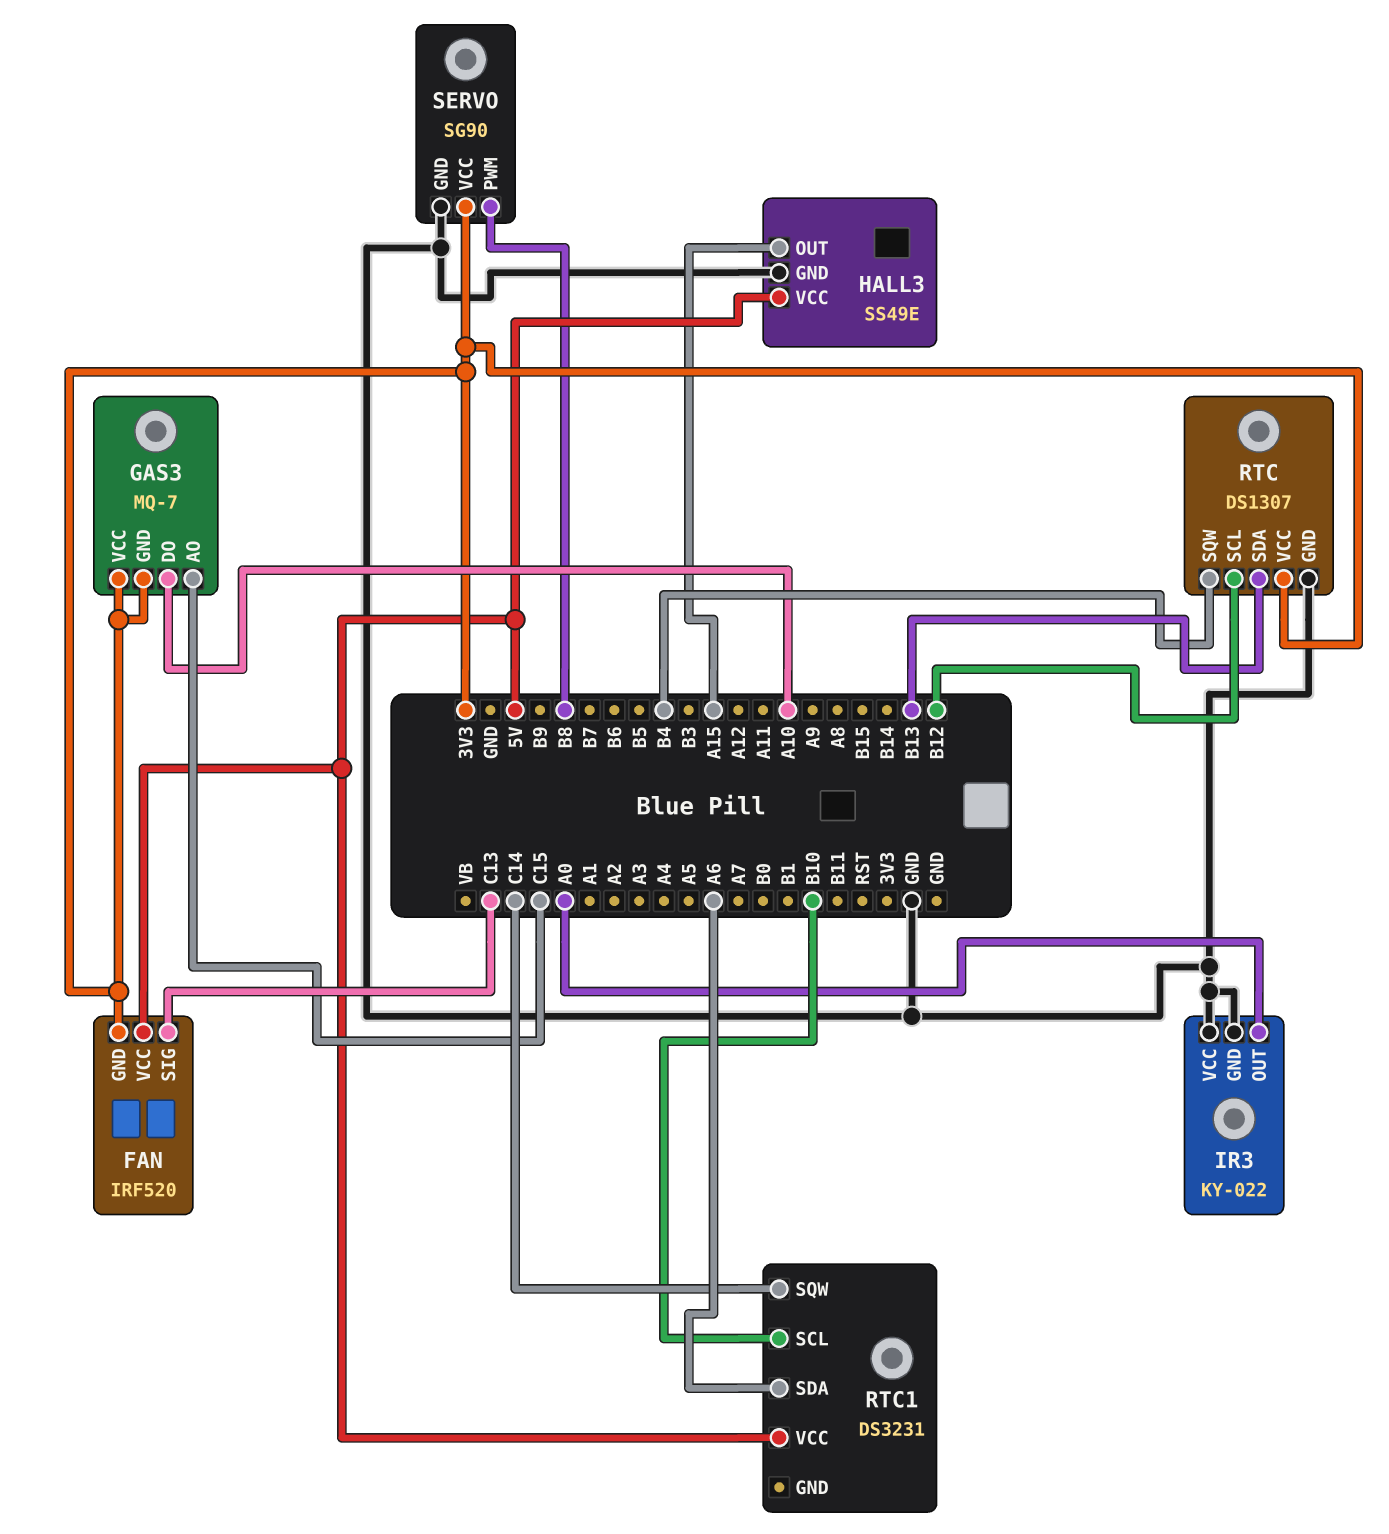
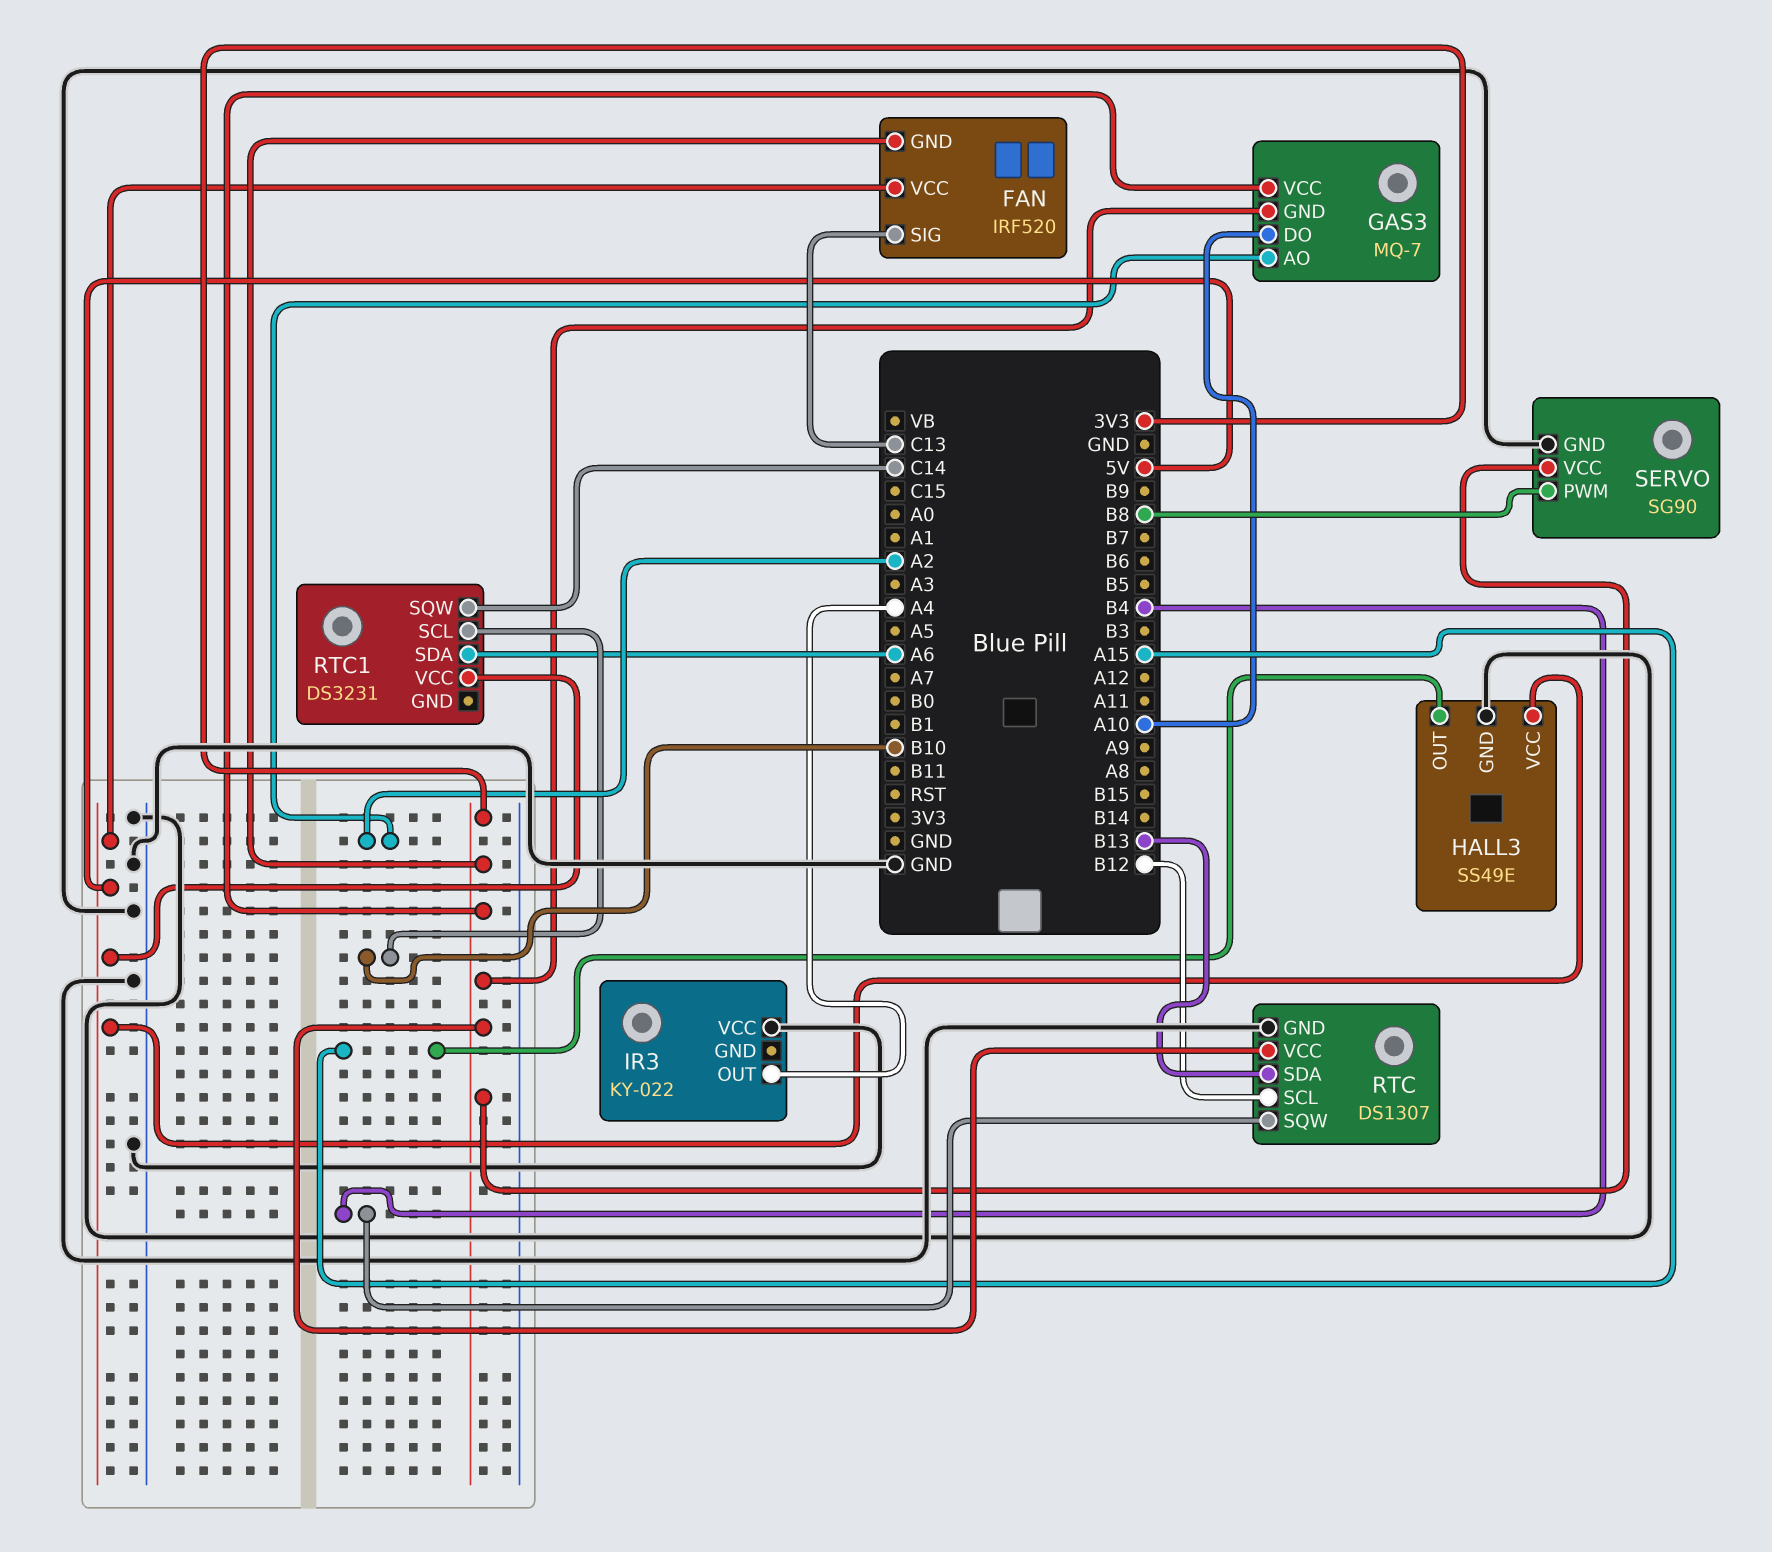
GAS3 pin AO: C15 -> A2
IR3 pin GND: GND -> none
IR3 pin OUT: A0 -> A4

